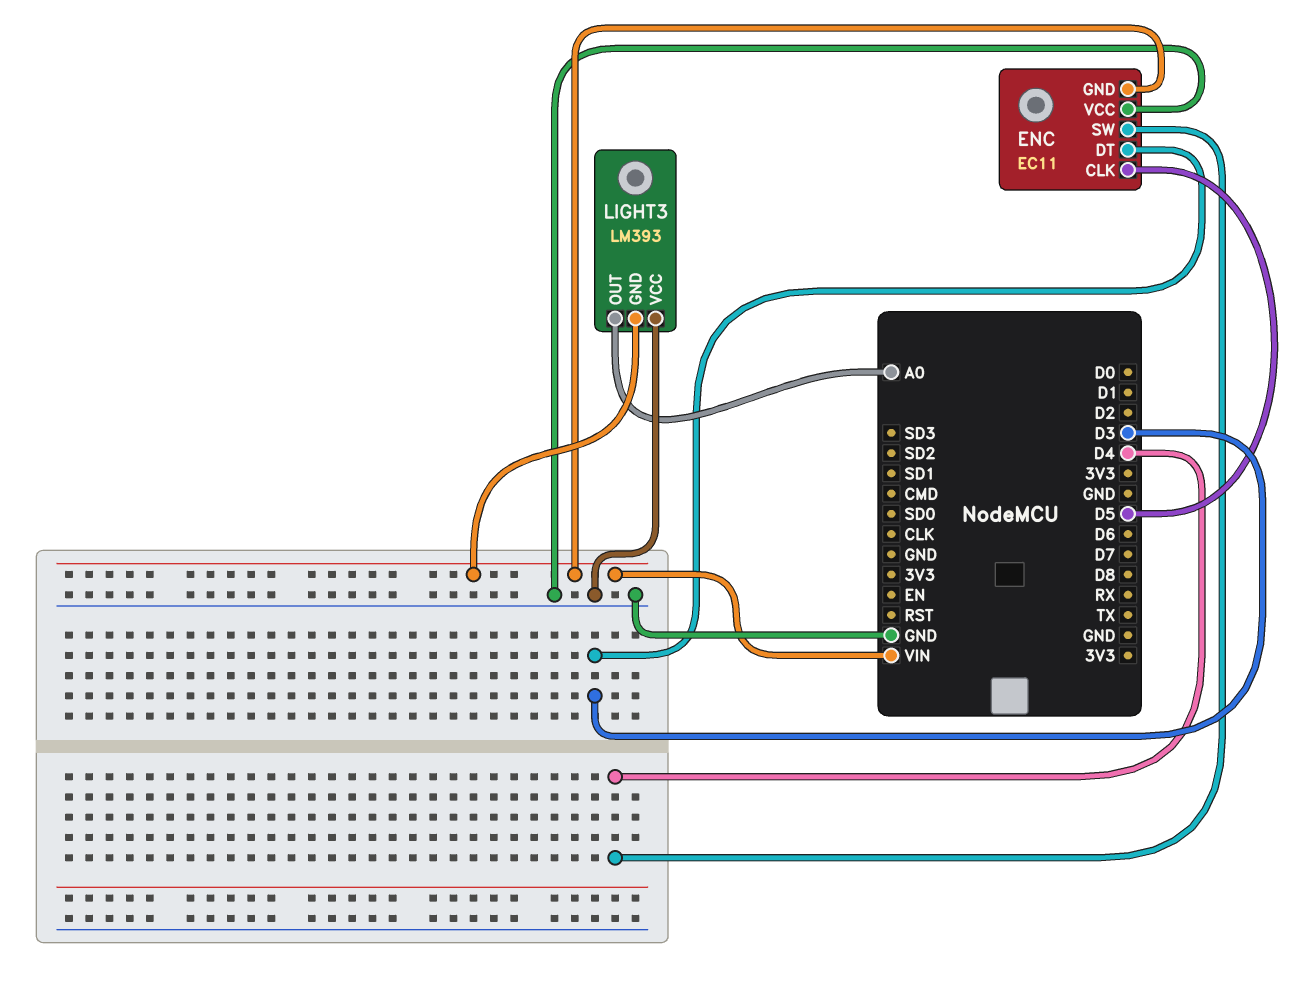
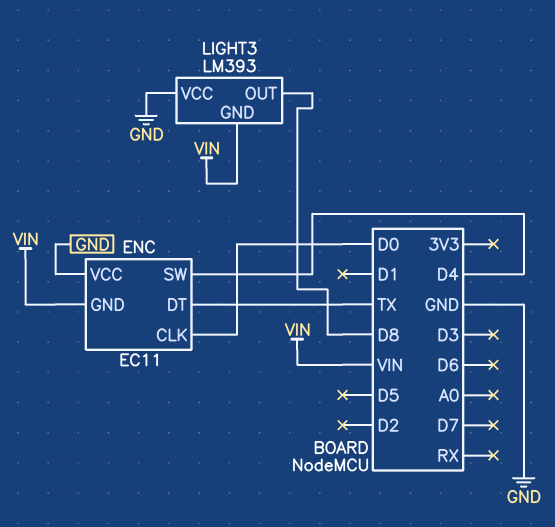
ENC pin CLK: D5 -> D0
ENC pin DT: D3 -> TX
LIGHT3 pin OUT: A0 -> D8

